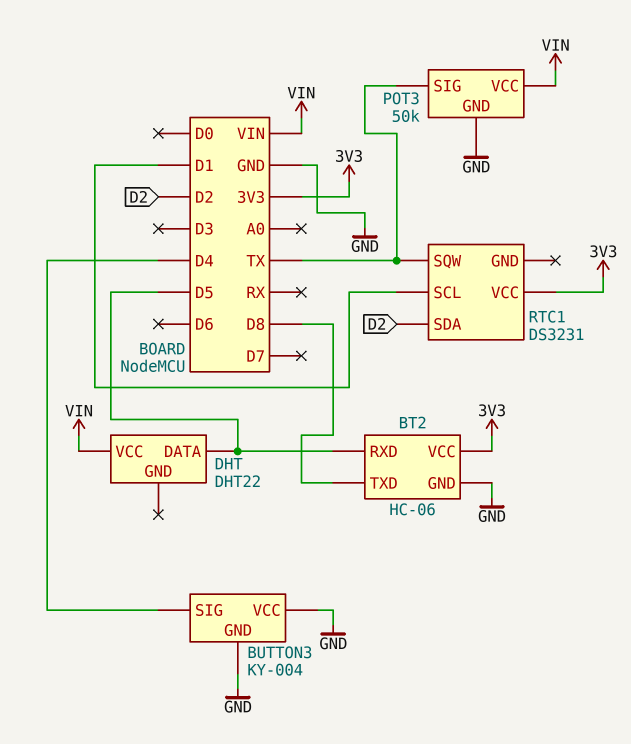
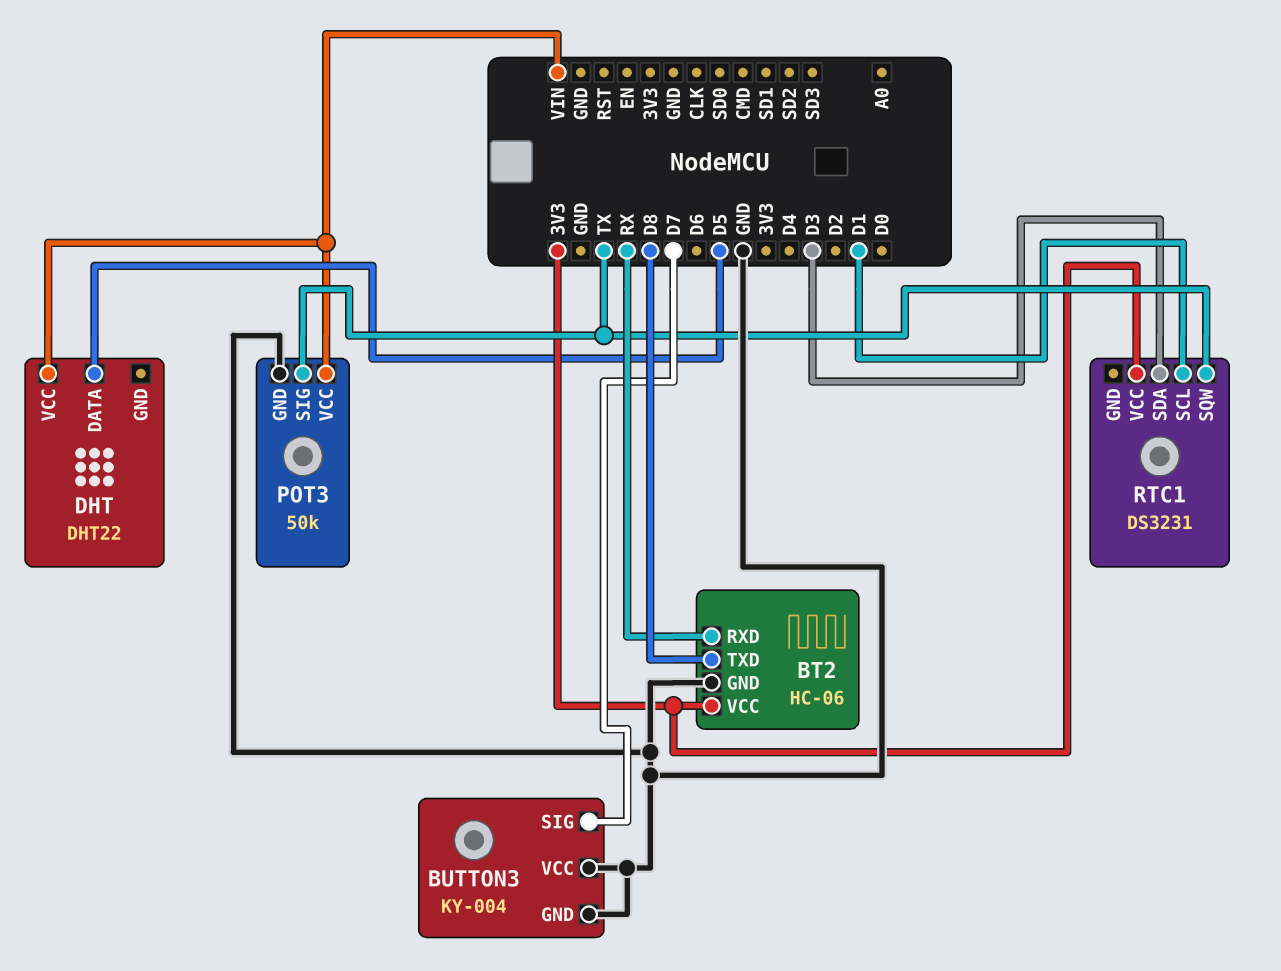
BT2 pin RXD: D5 -> RX
BUTTON3 pin SIG: D4 -> D7
RTC1 pin SDA: D2 -> D3

